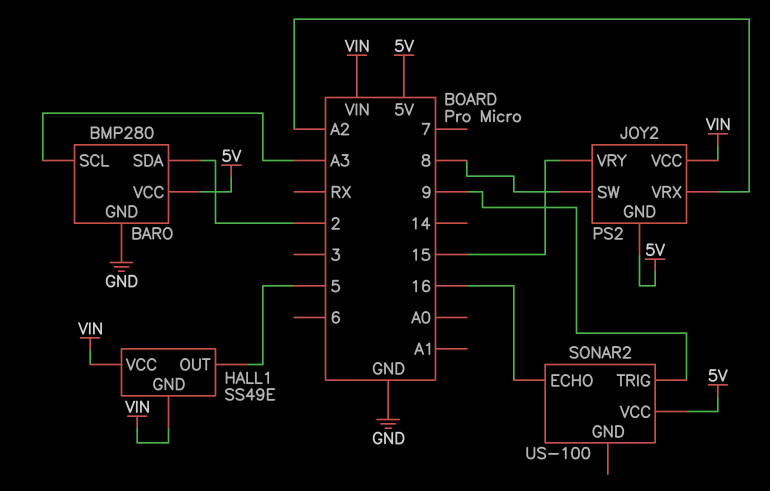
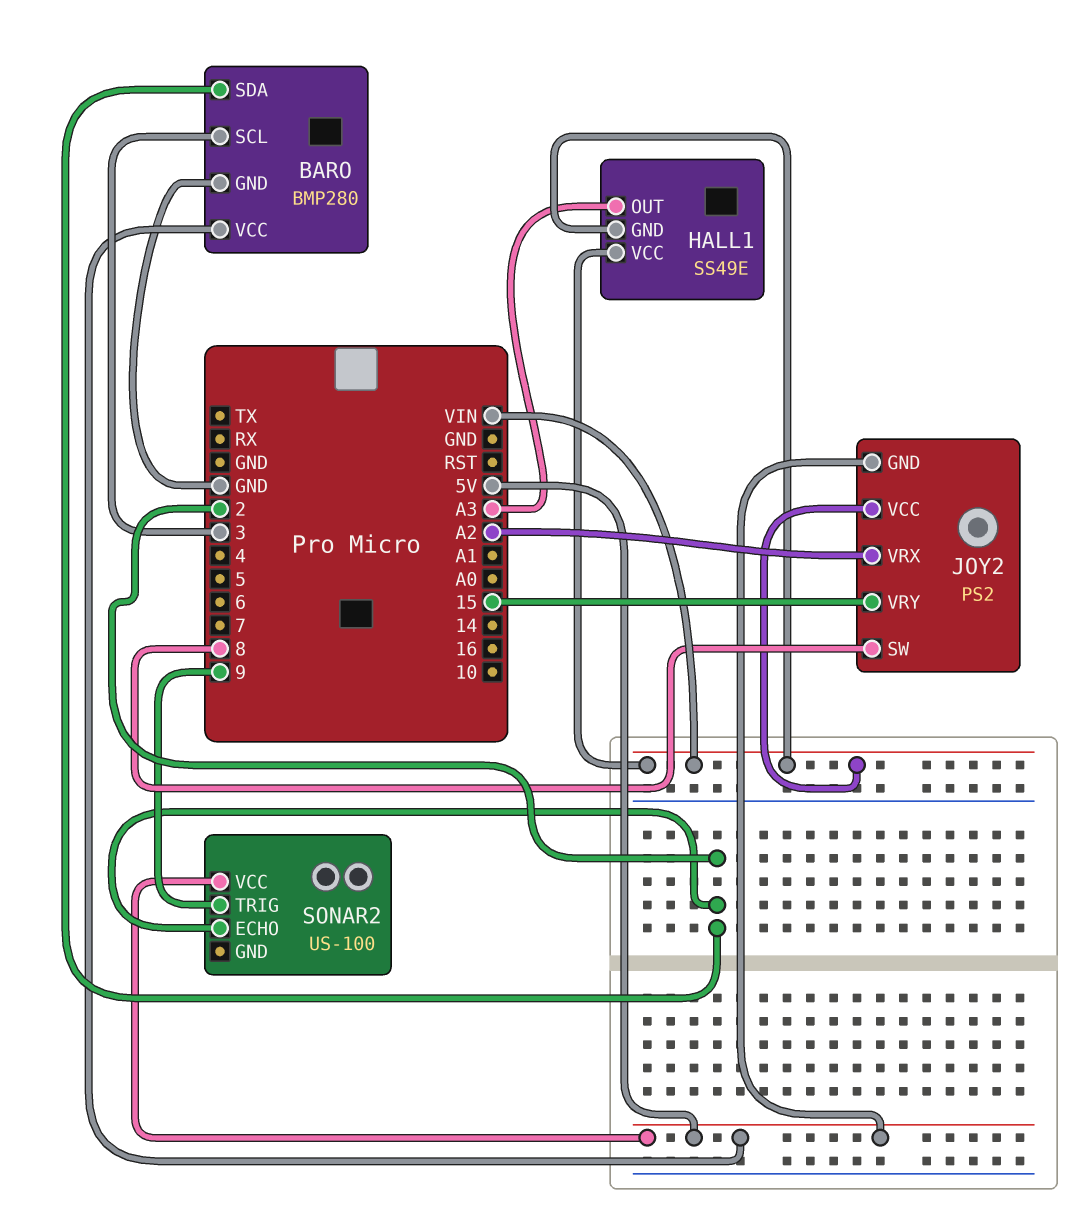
BARO pin SCL: A3 -> 3
HALL1 pin OUT: 5 -> A3
SONAR2 pin ECHO: 16 -> 2

